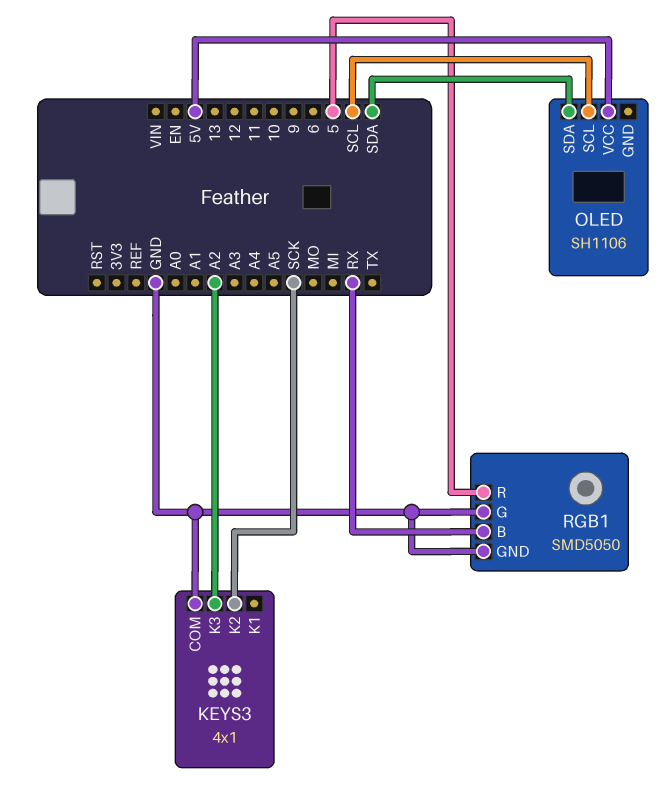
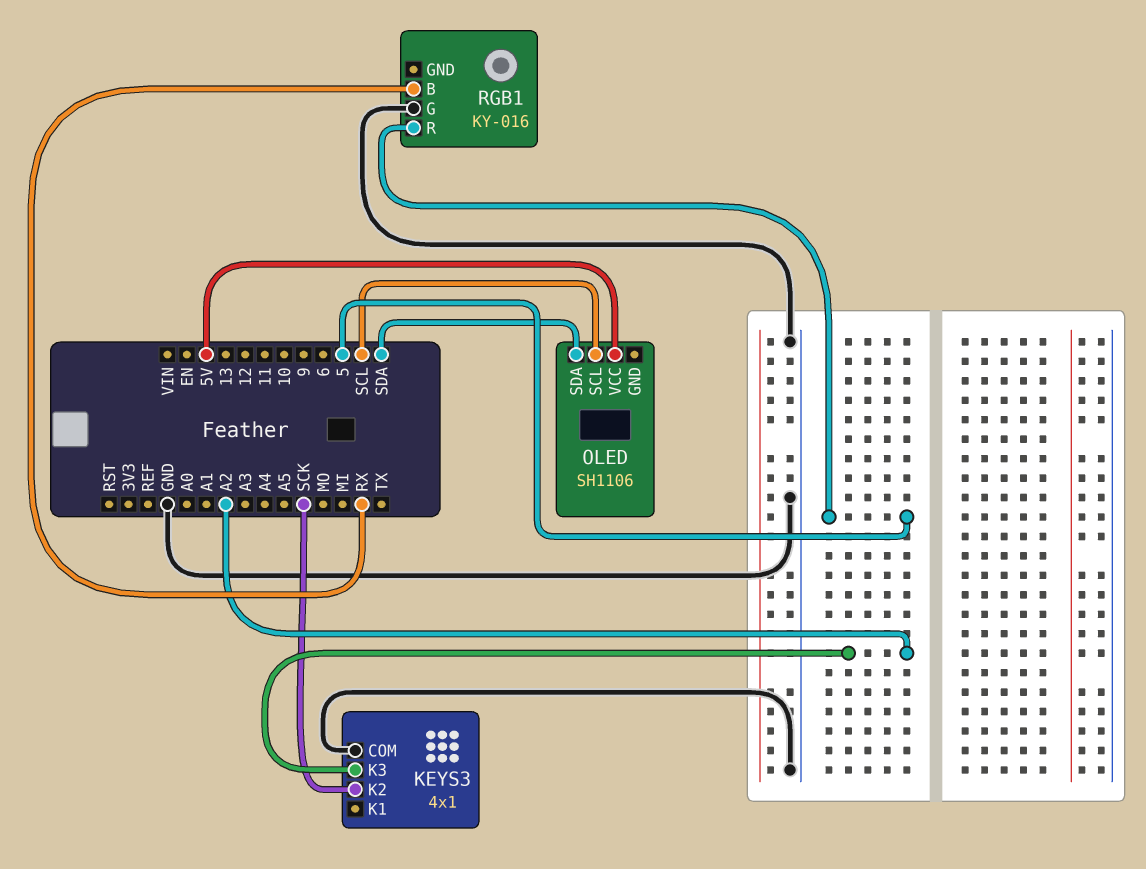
RGB1: SMD5050 -> KY-016
RGB1 pin GND: GND -> none

